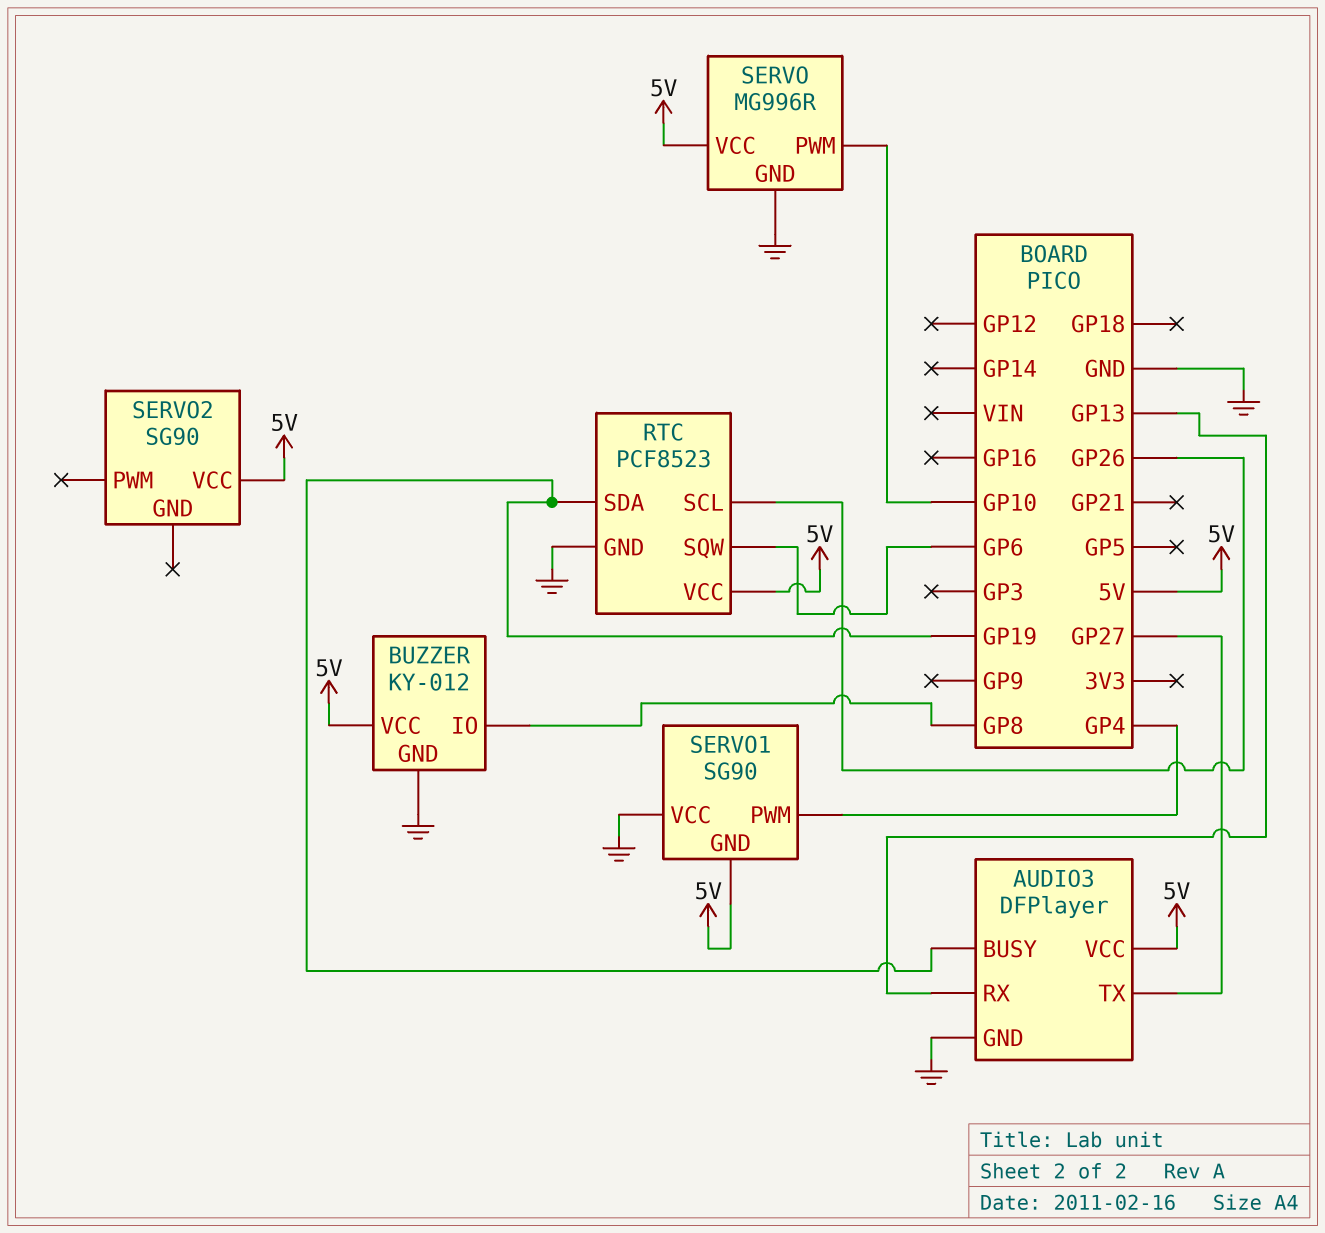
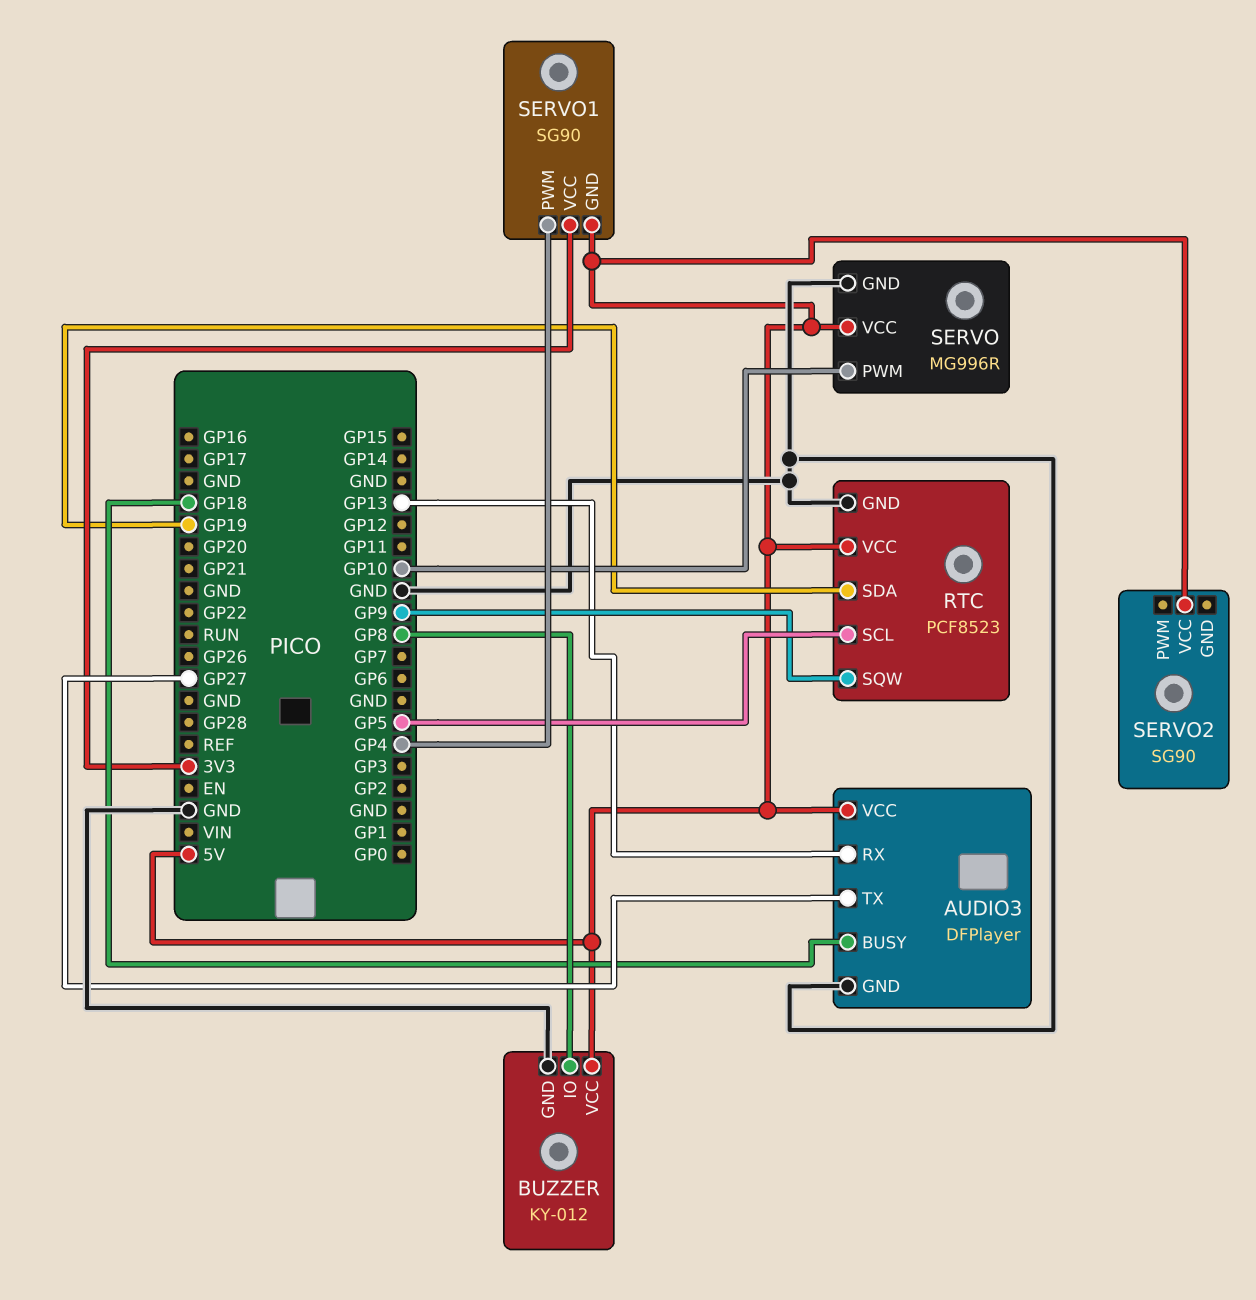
AUDIO3 pin BUSY: GP19 -> GP18
RTC pin SCL: GP26 -> GP5
RTC pin SQW: GP6 -> GP9
SERVO1 pin VCC: GND -> 3V3

